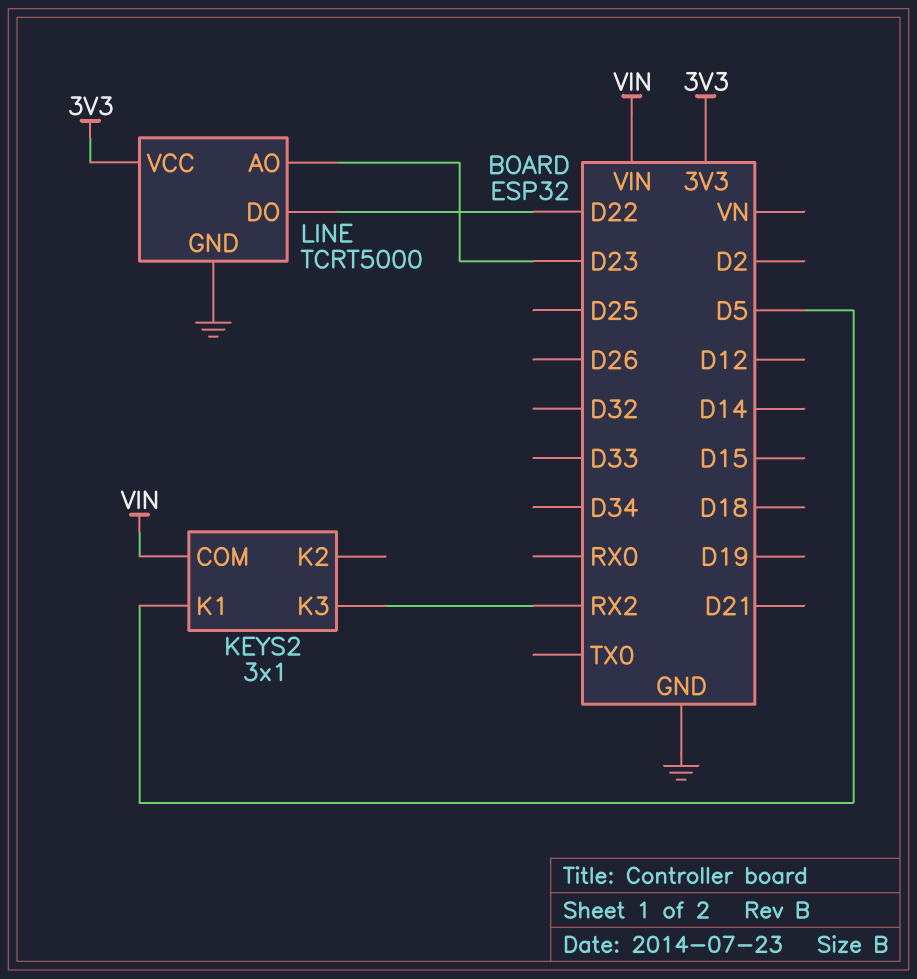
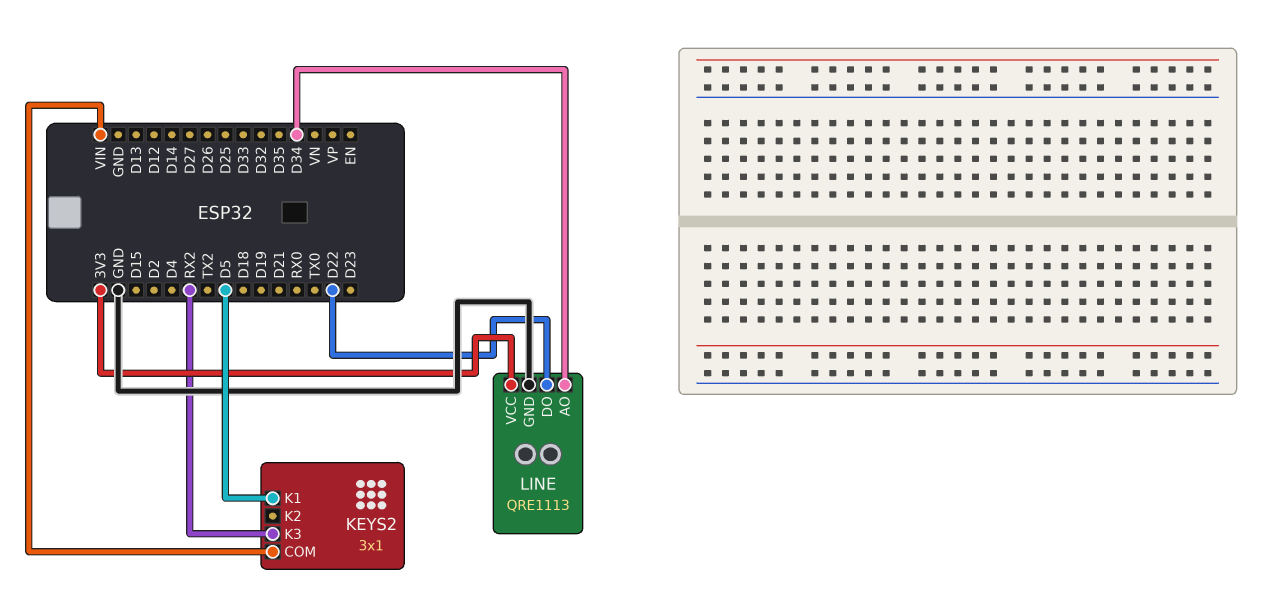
LINE: TCRT5000 -> QRE1113
LINE pin AO: D23 -> D34

